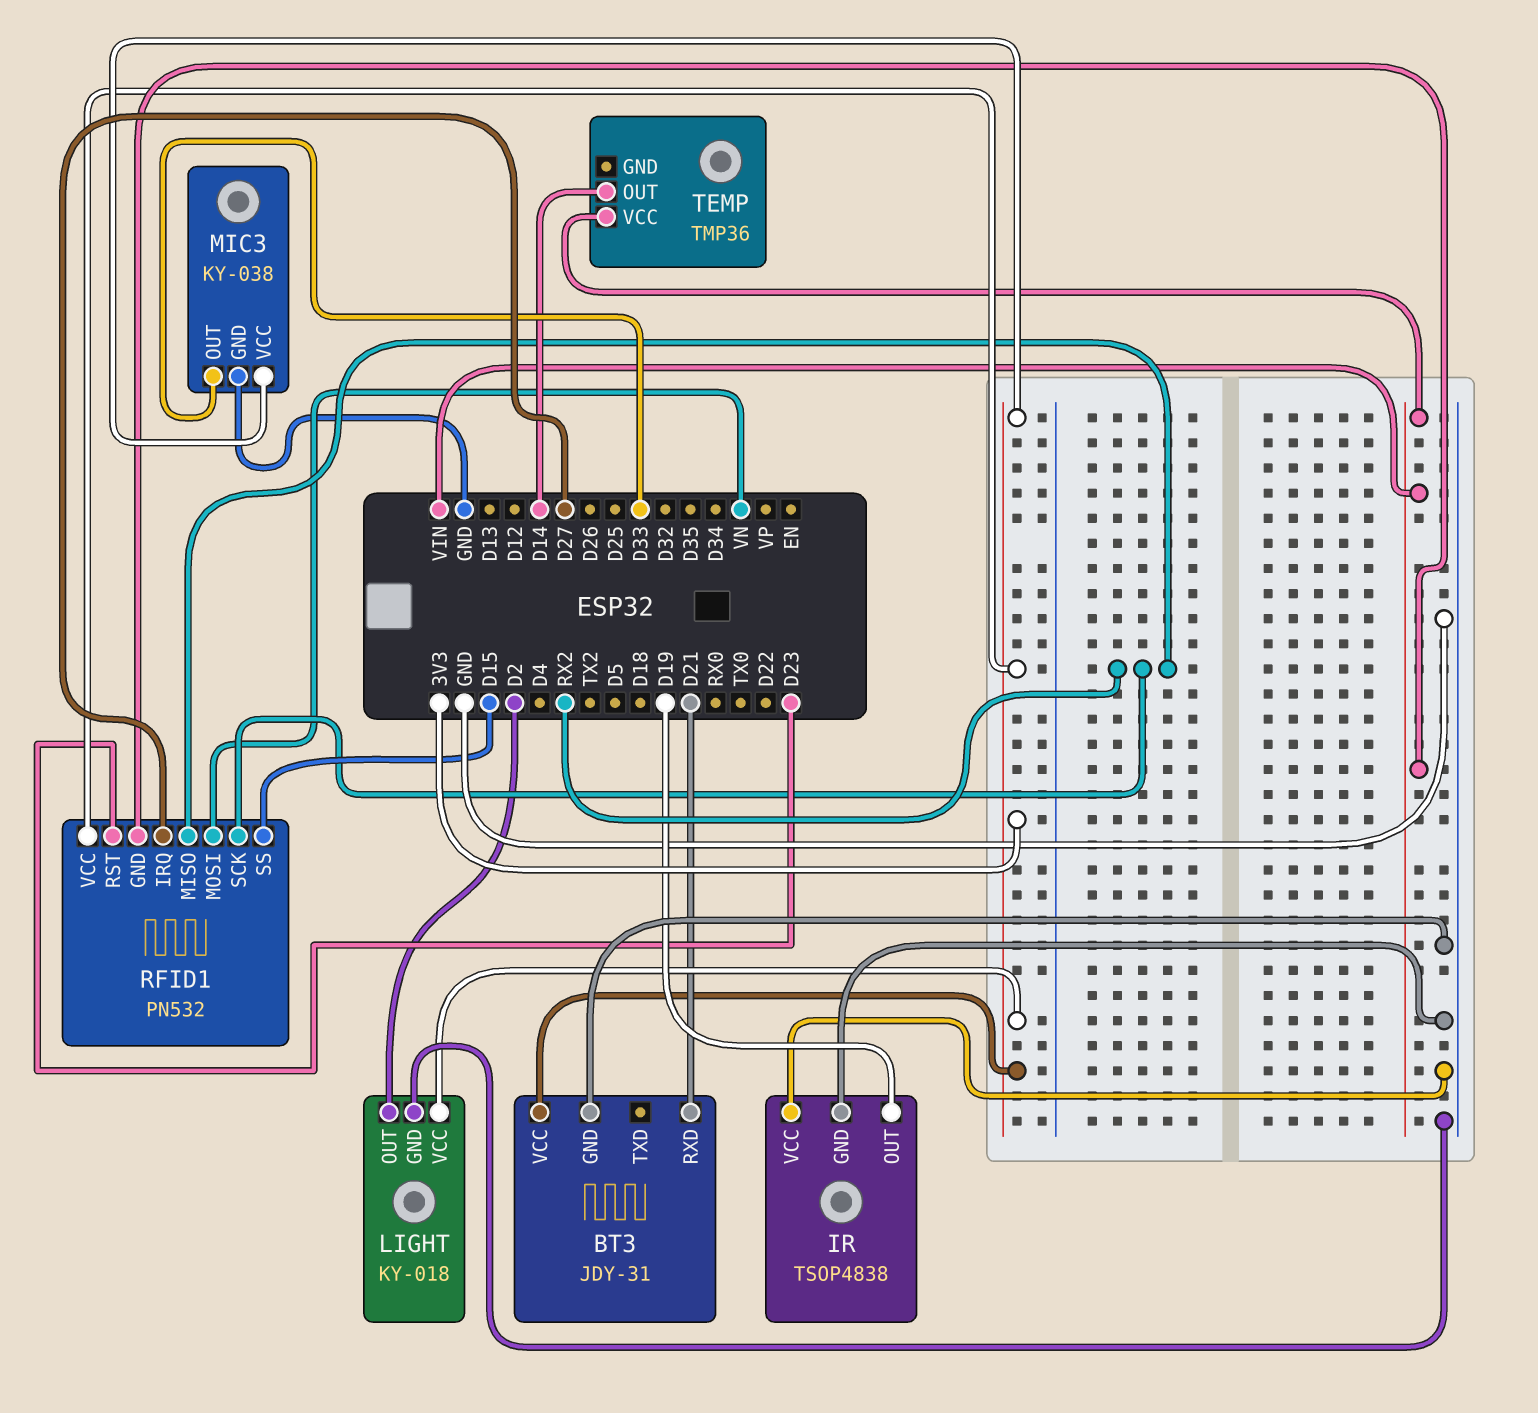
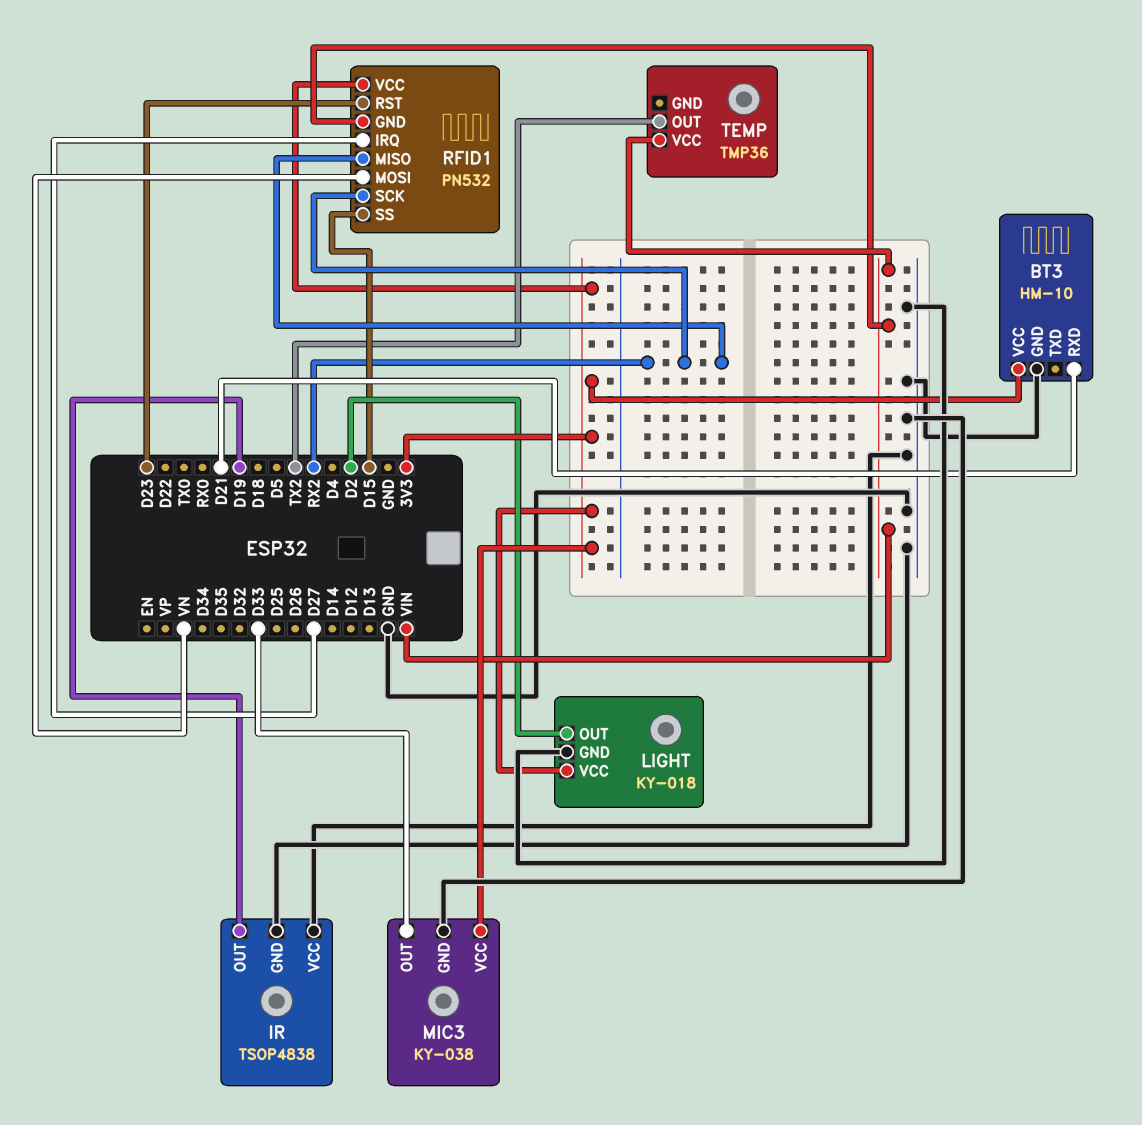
BT3: JDY-31 -> HM-10
TEMP pin OUT: D14 -> TX2

